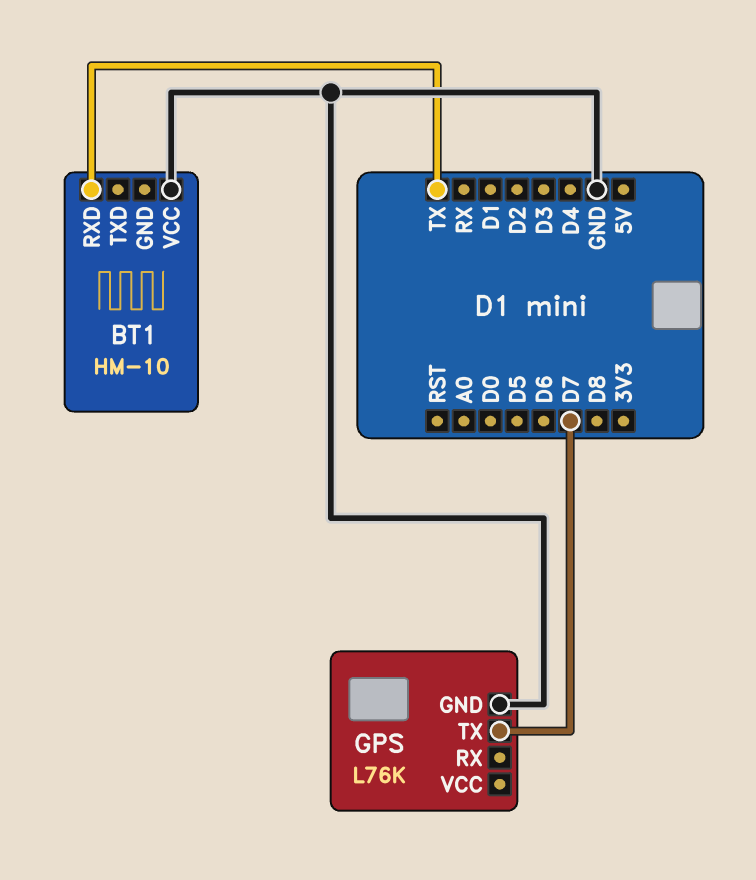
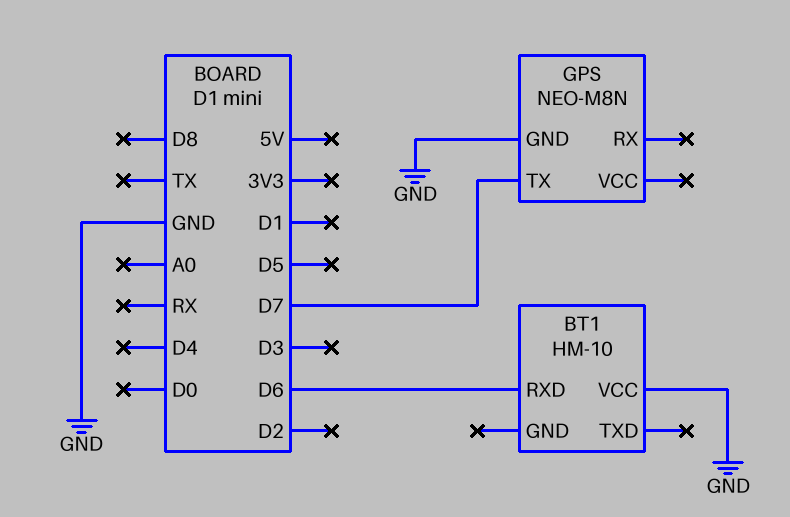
BT1 pin RXD: TX -> D6
GPS: L76K -> NEO-M8N

